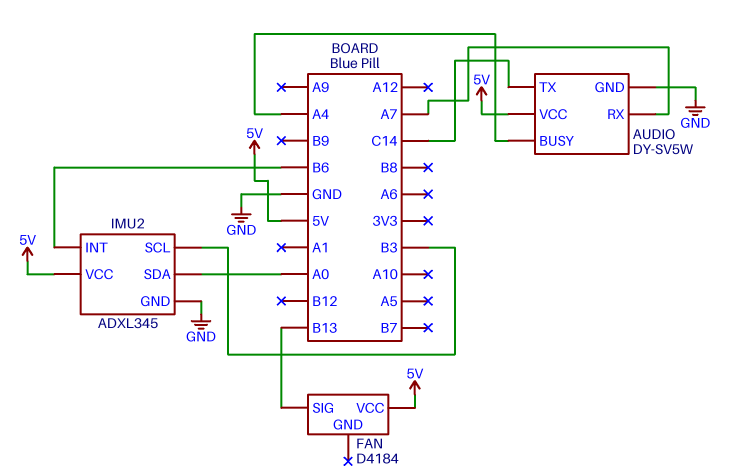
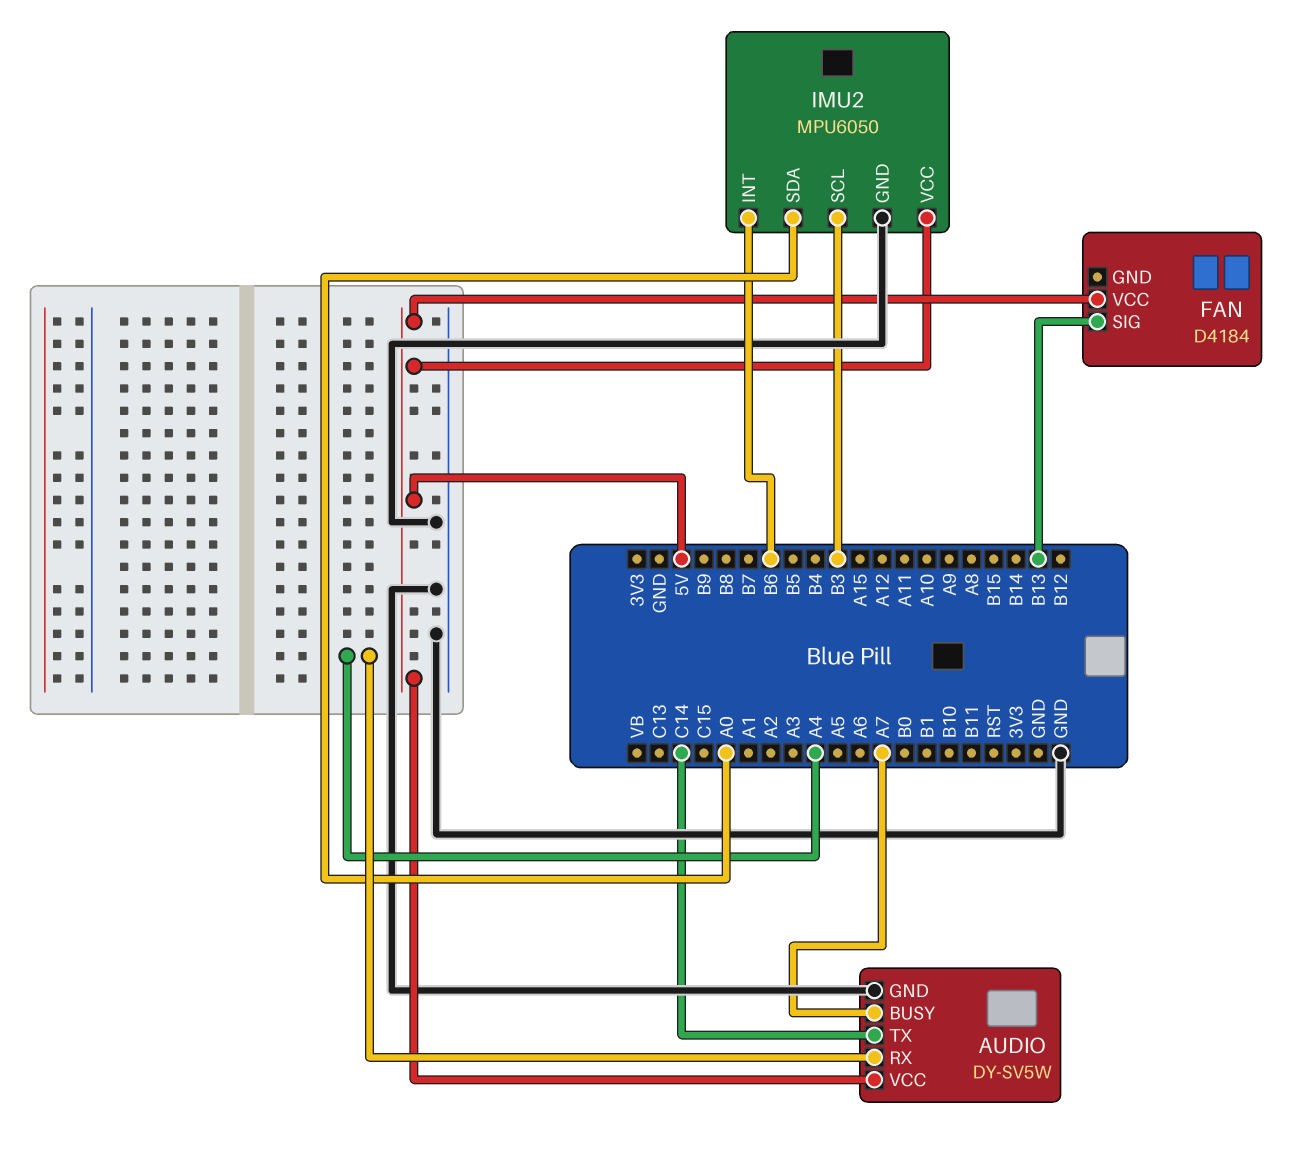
AUDIO pin BUSY: A4 -> A7
AUDIO pin RX: A7 -> A4
IMU2: ADXL345 -> MPU6050

